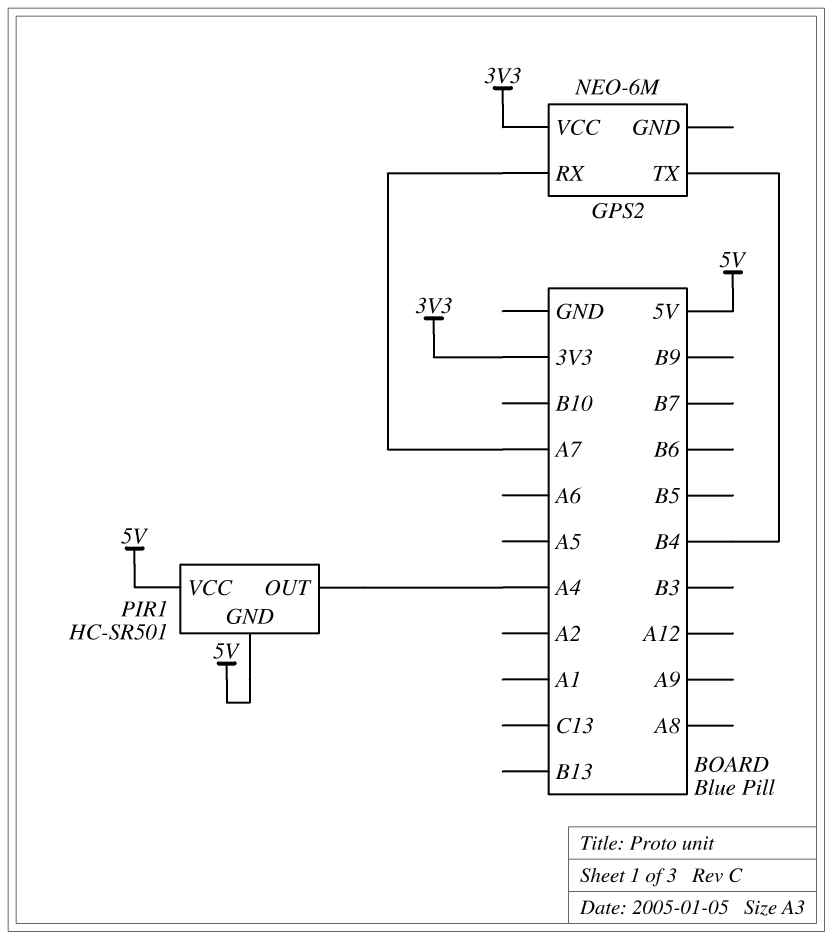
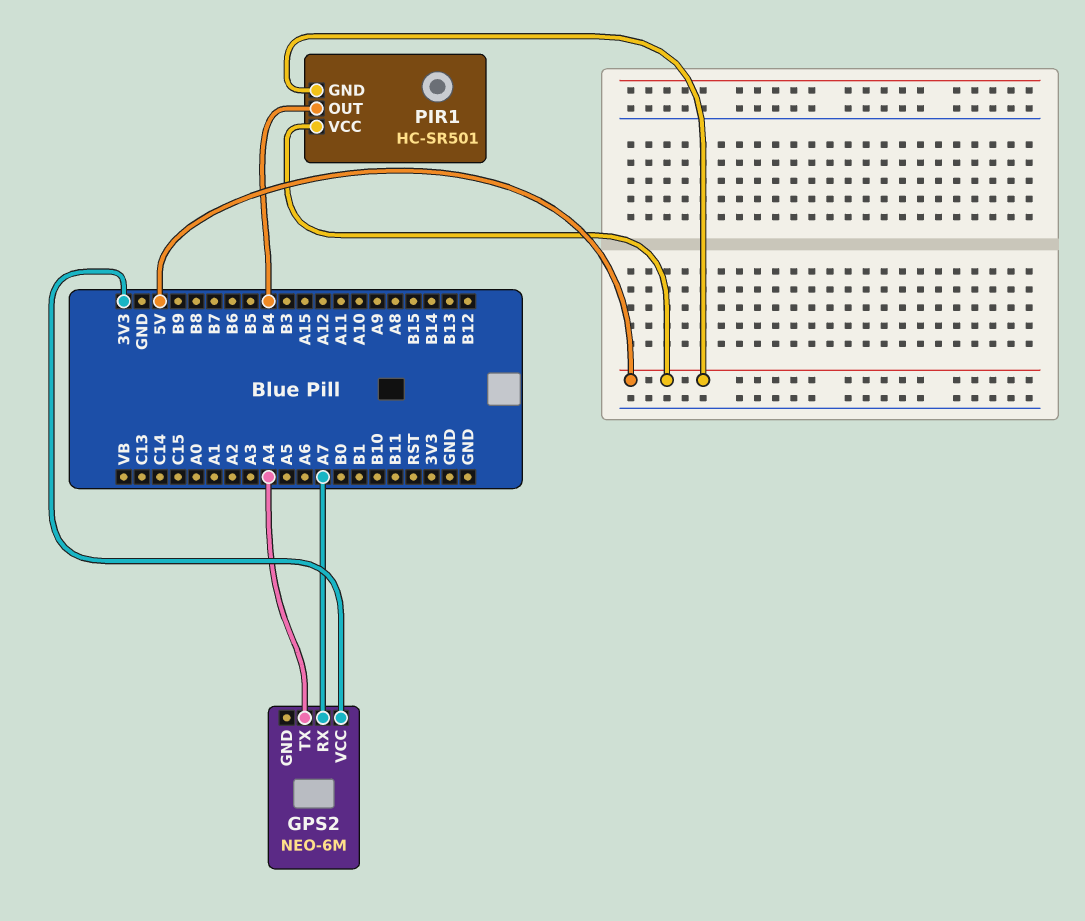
GPS2 pin TX: B4 -> A4
PIR1 pin OUT: A4 -> B4

